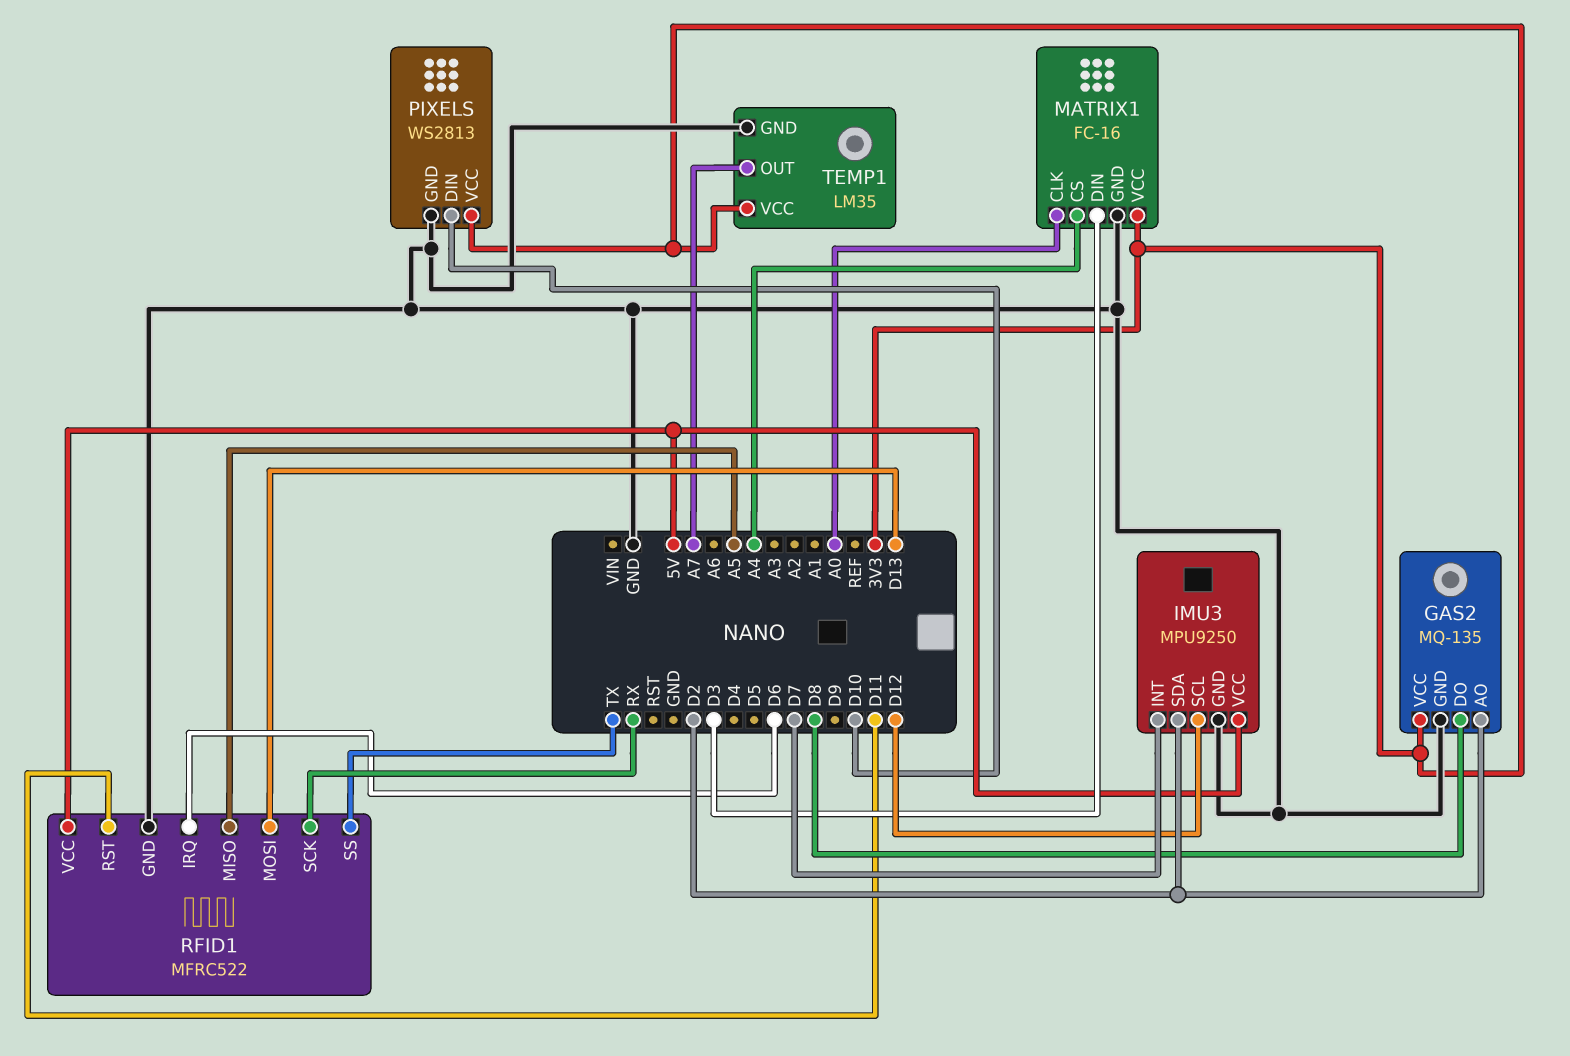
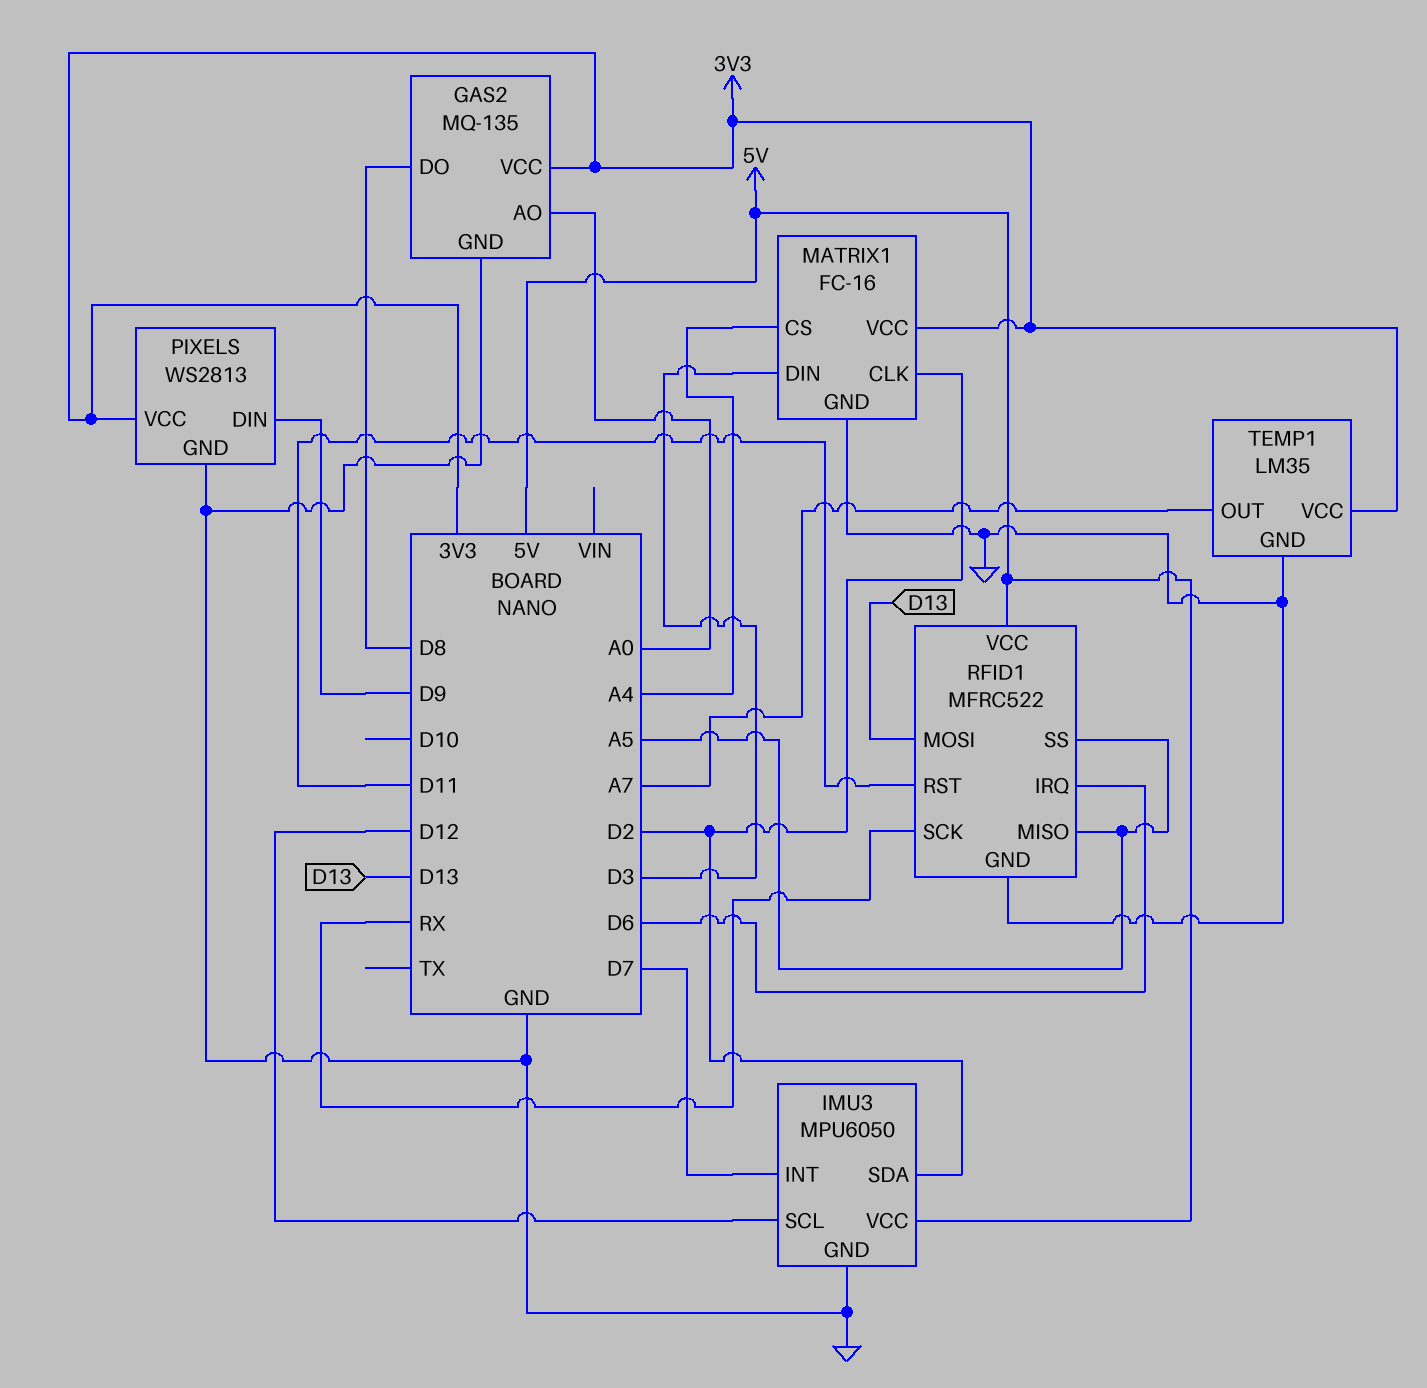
GAS2 pin AO: D2 -> A0
IMU3: MPU9250 -> MPU6050
MATRIX1 pin CLK: A0 -> D2
PIXELS pin DIN: D10 -> D9
RFID1 pin SS: TX -> A5

